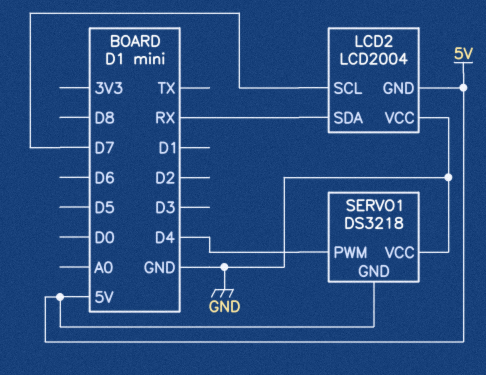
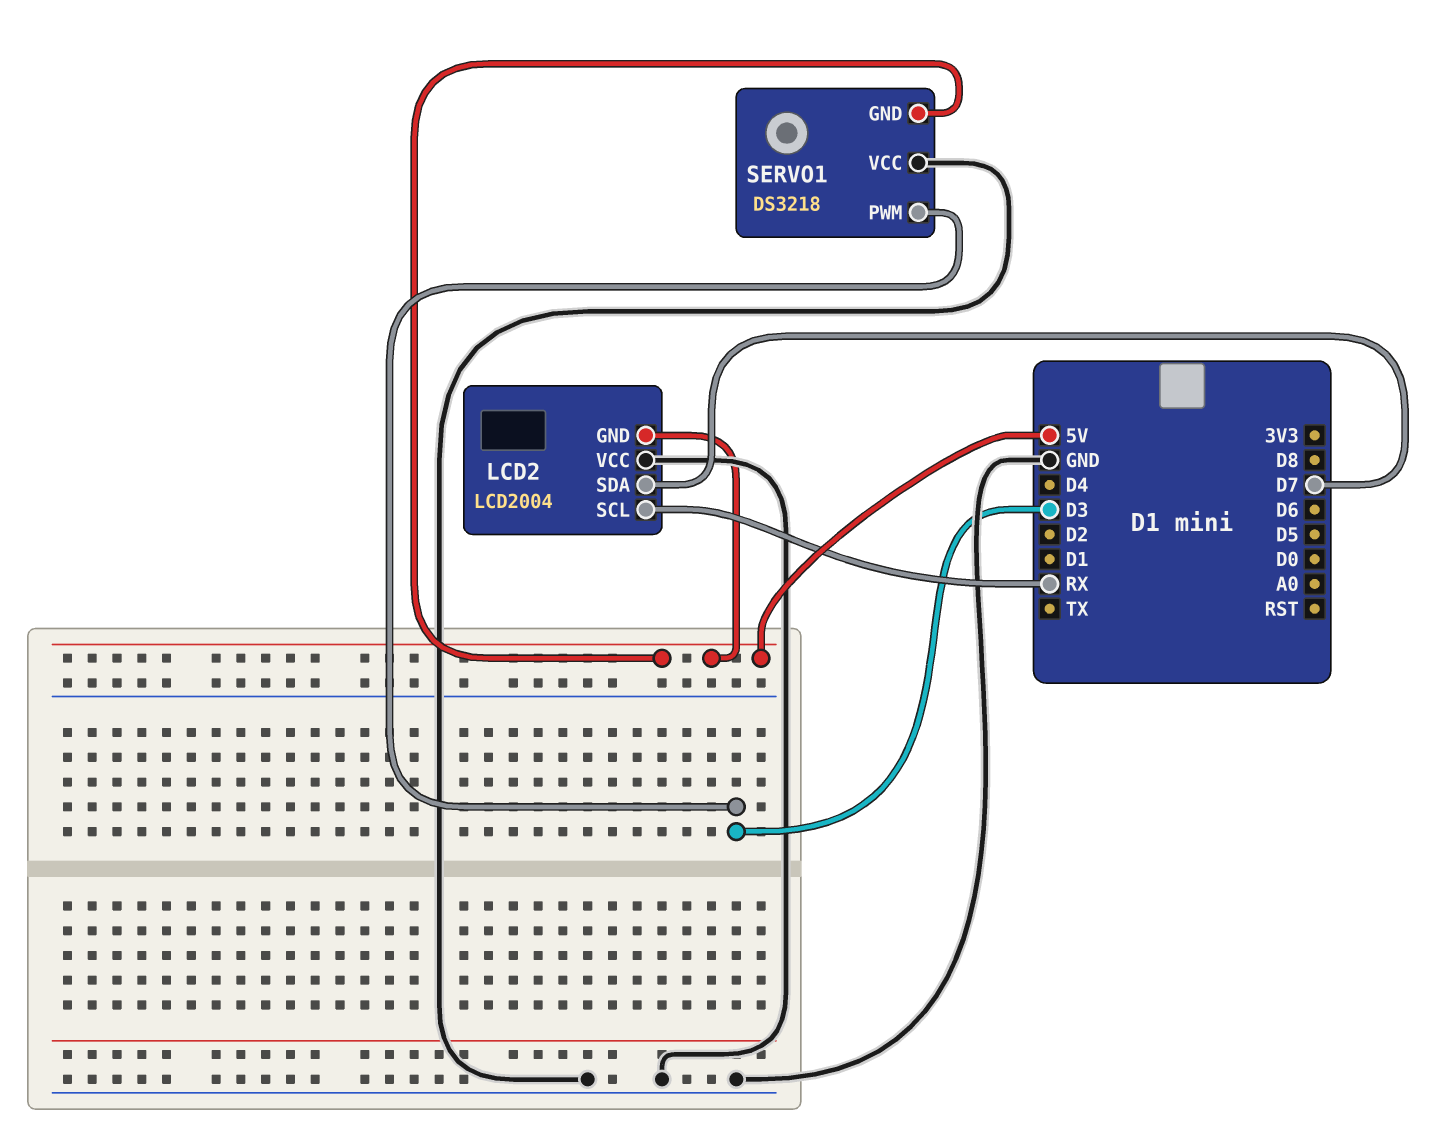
LCD2 pin SCL: D7 -> RX
LCD2 pin SDA: RX -> D7
SERVO1 pin PWM: D4 -> D3

